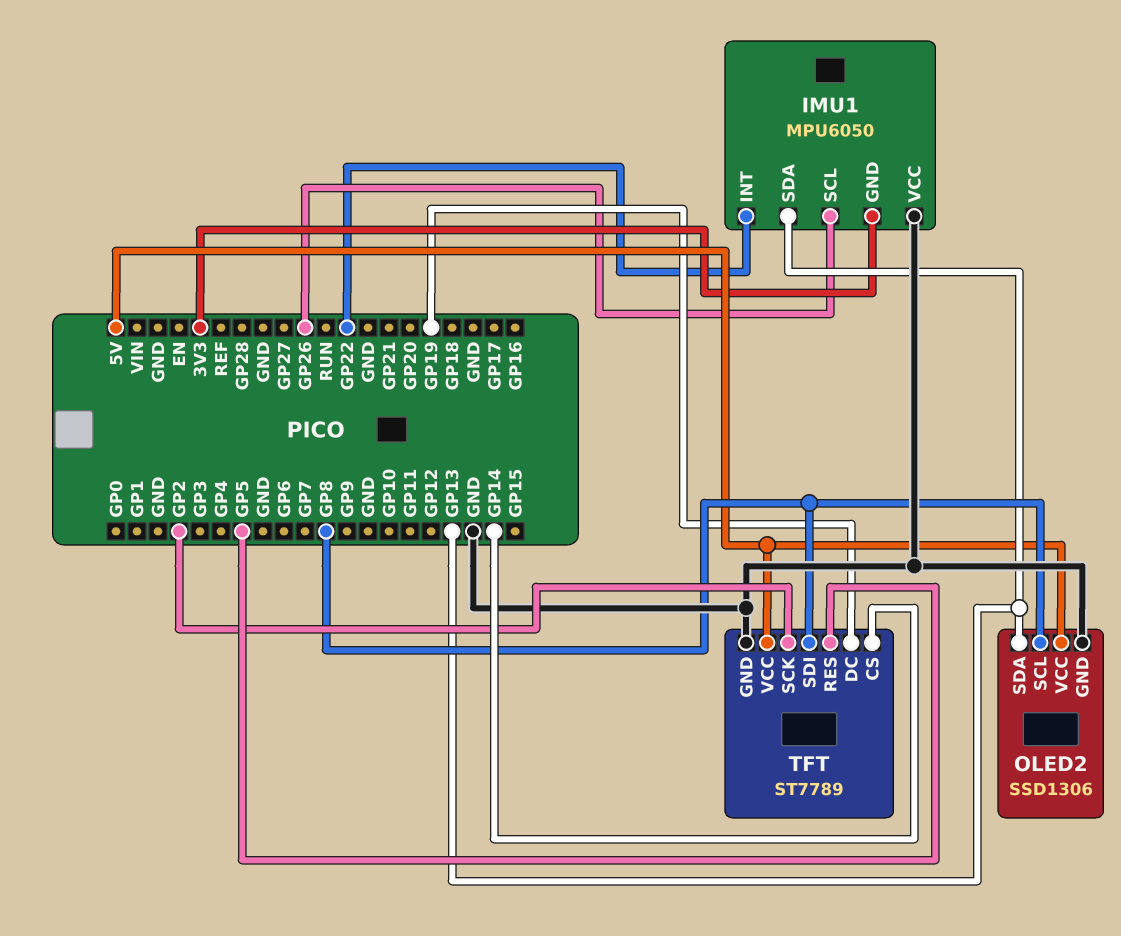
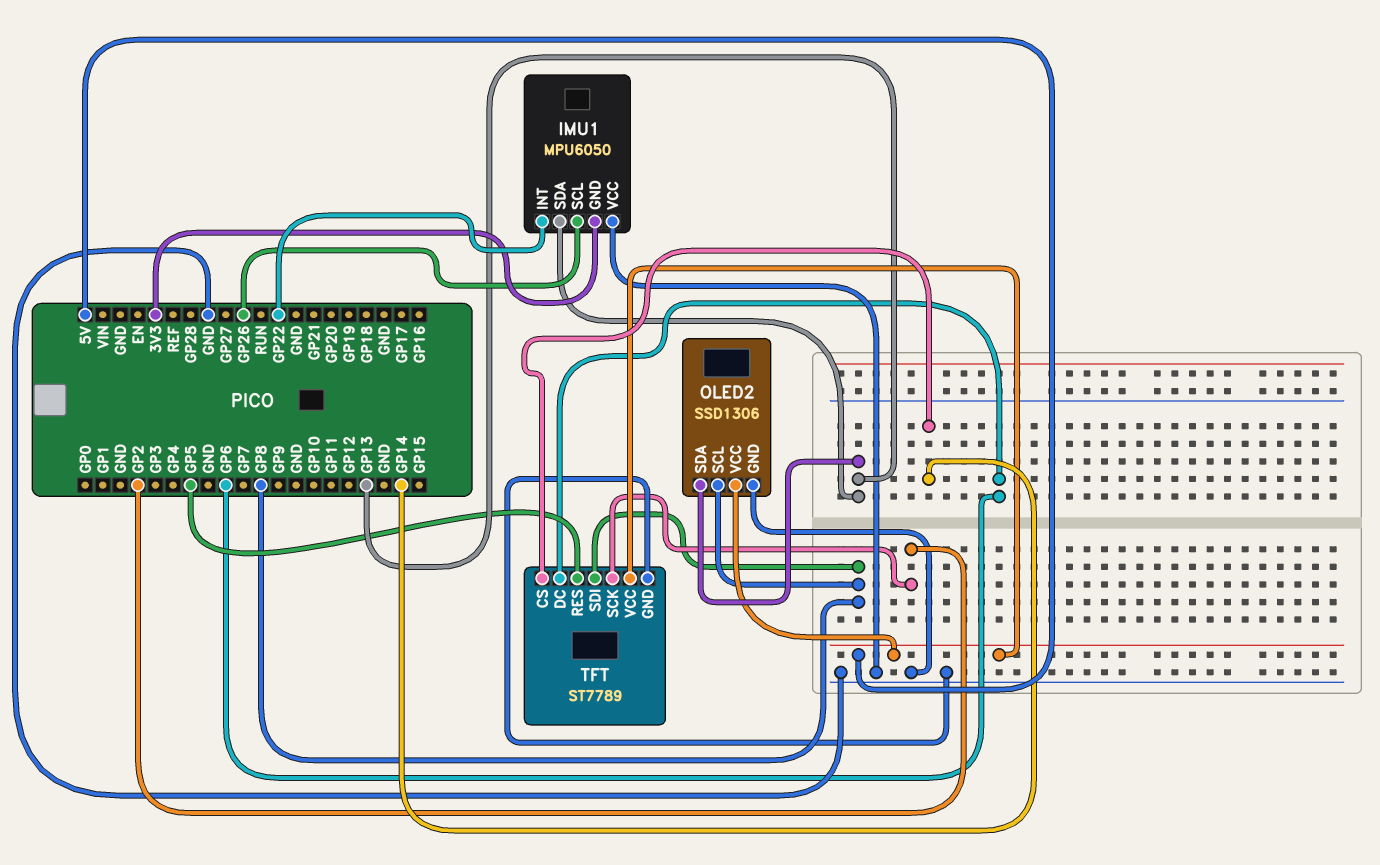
TFT pin DC: GP19 -> GP6

